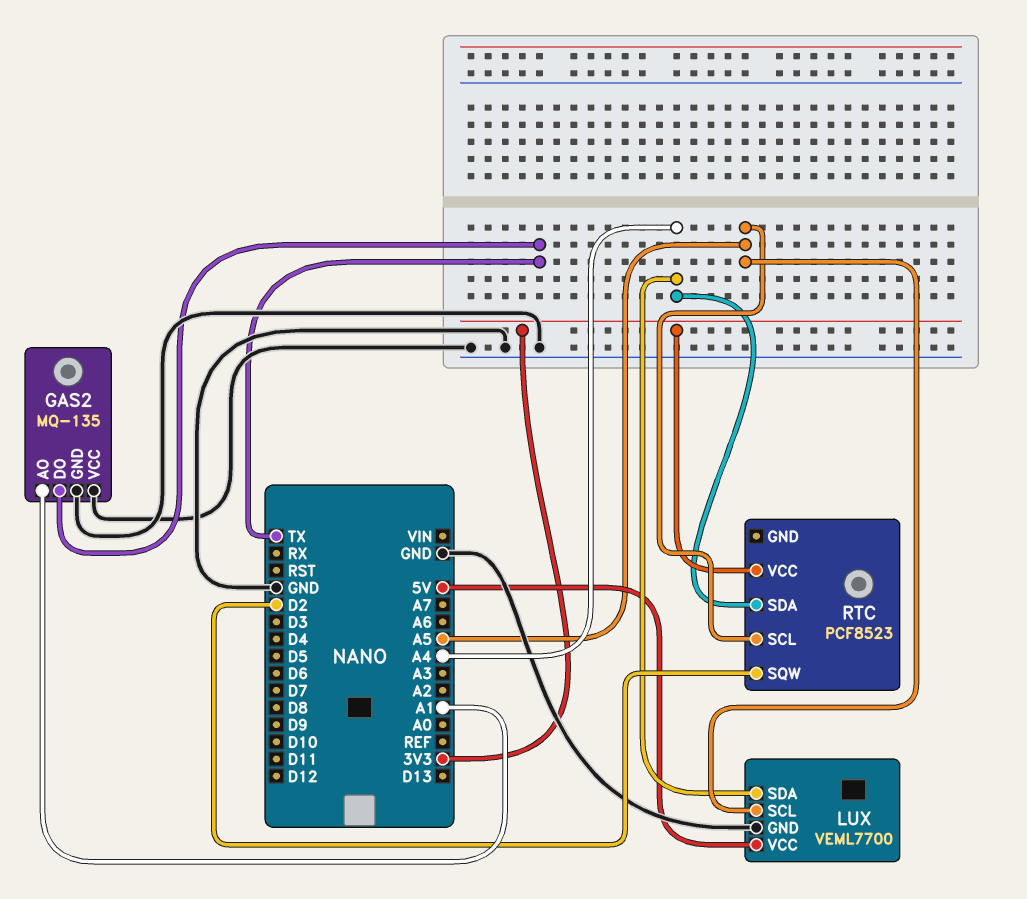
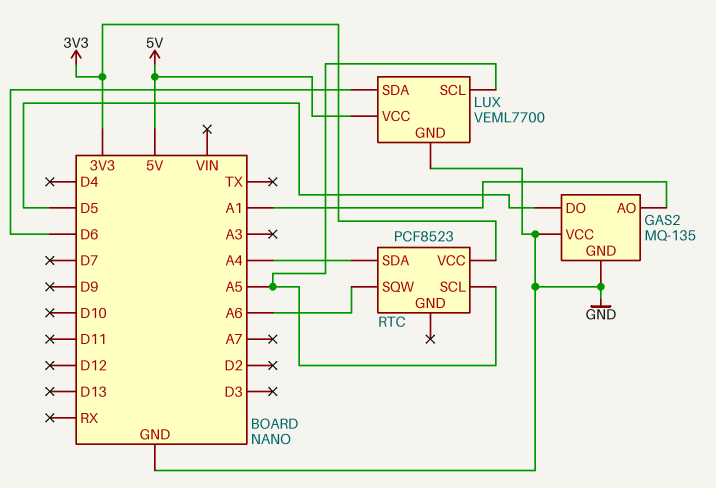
GAS2 pin DO: TX -> D5
LUX pin SDA: A4 -> D6
RTC pin SQW: D2 -> A6

